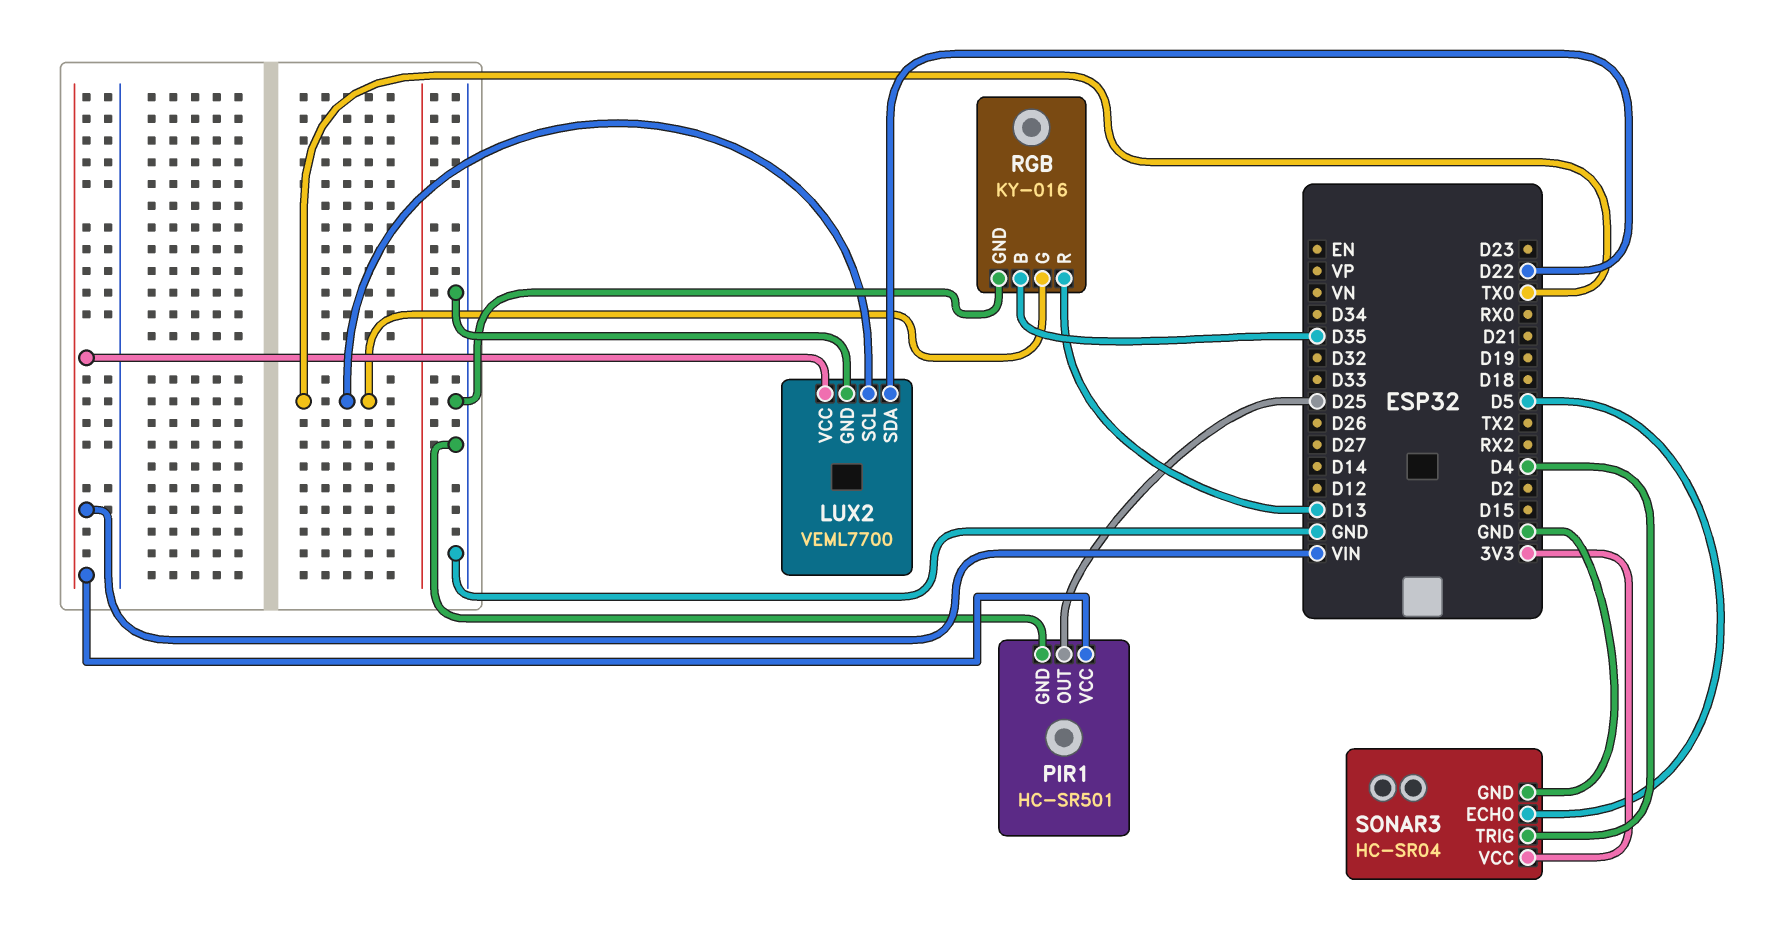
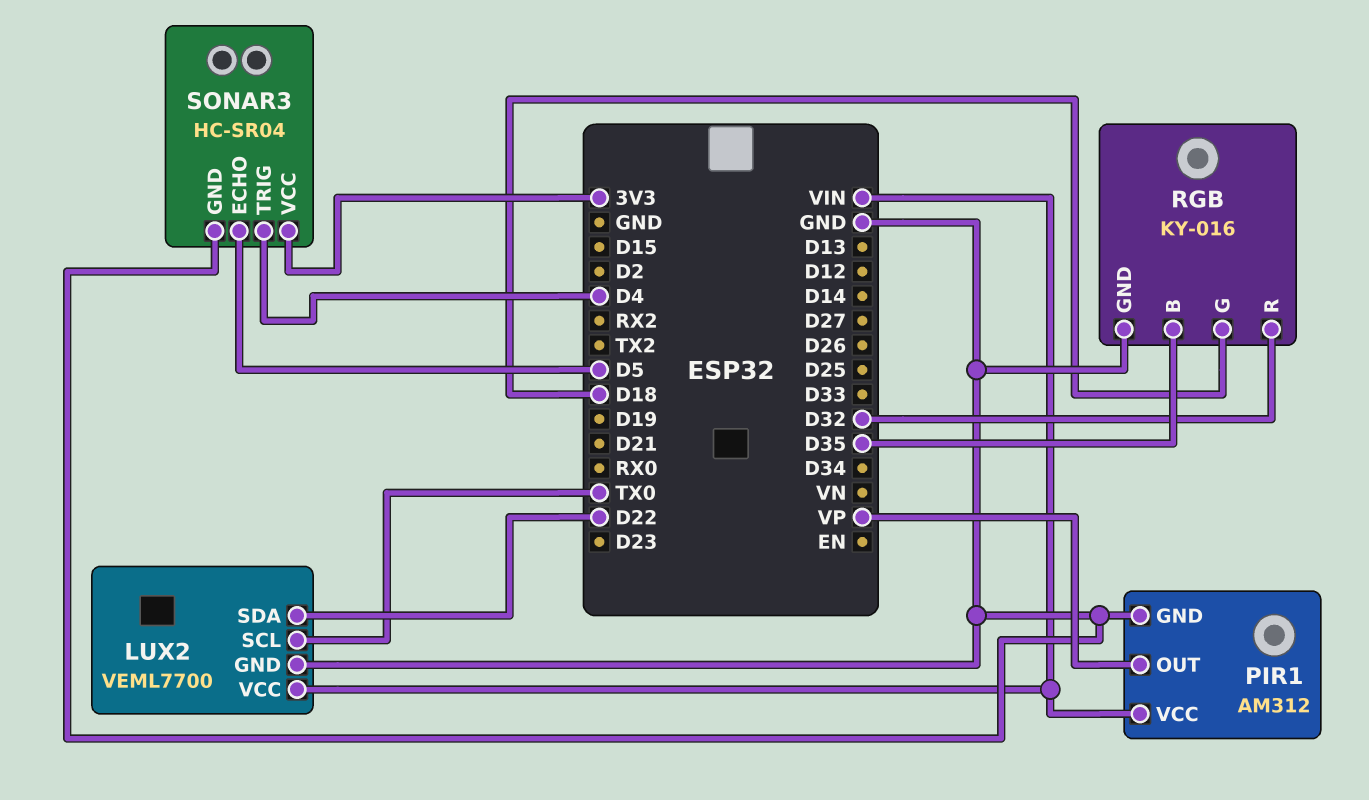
PIR1: HC-SR501 -> AM312
PIR1 pin OUT: D25 -> VP
RGB pin G: TX0 -> D18
RGB pin R: D13 -> D32

